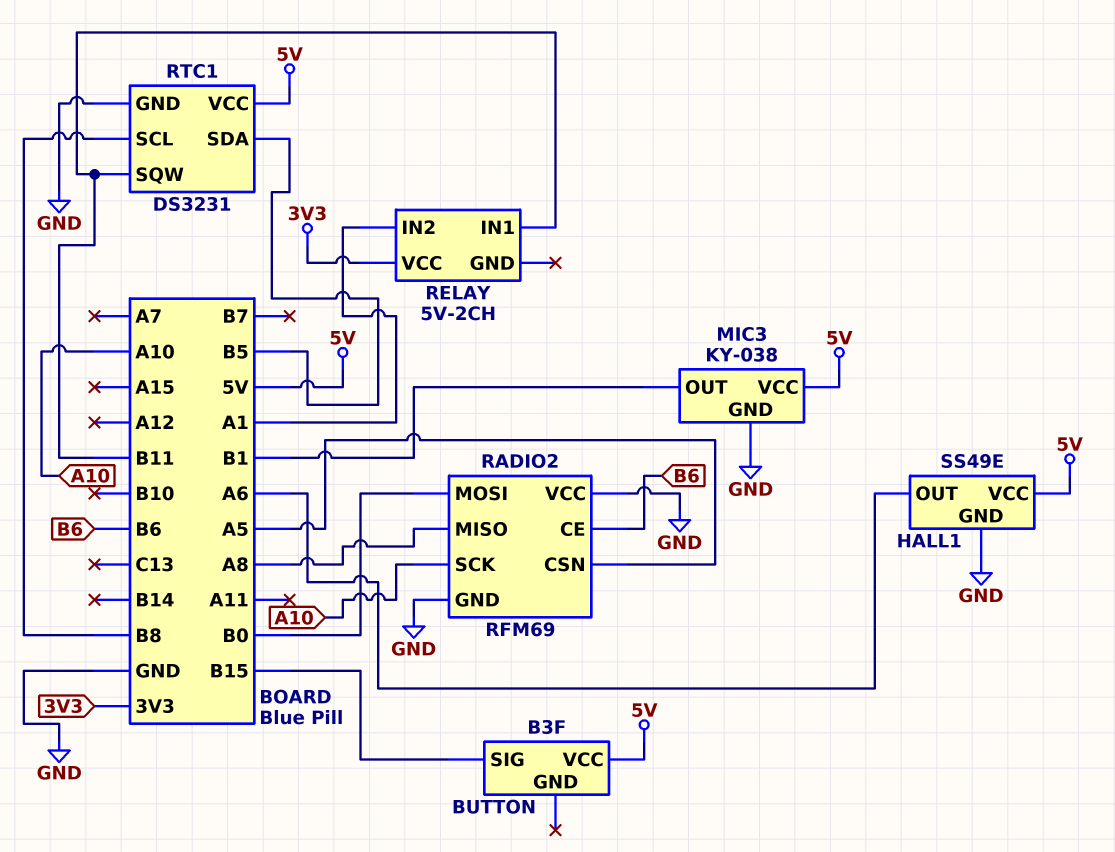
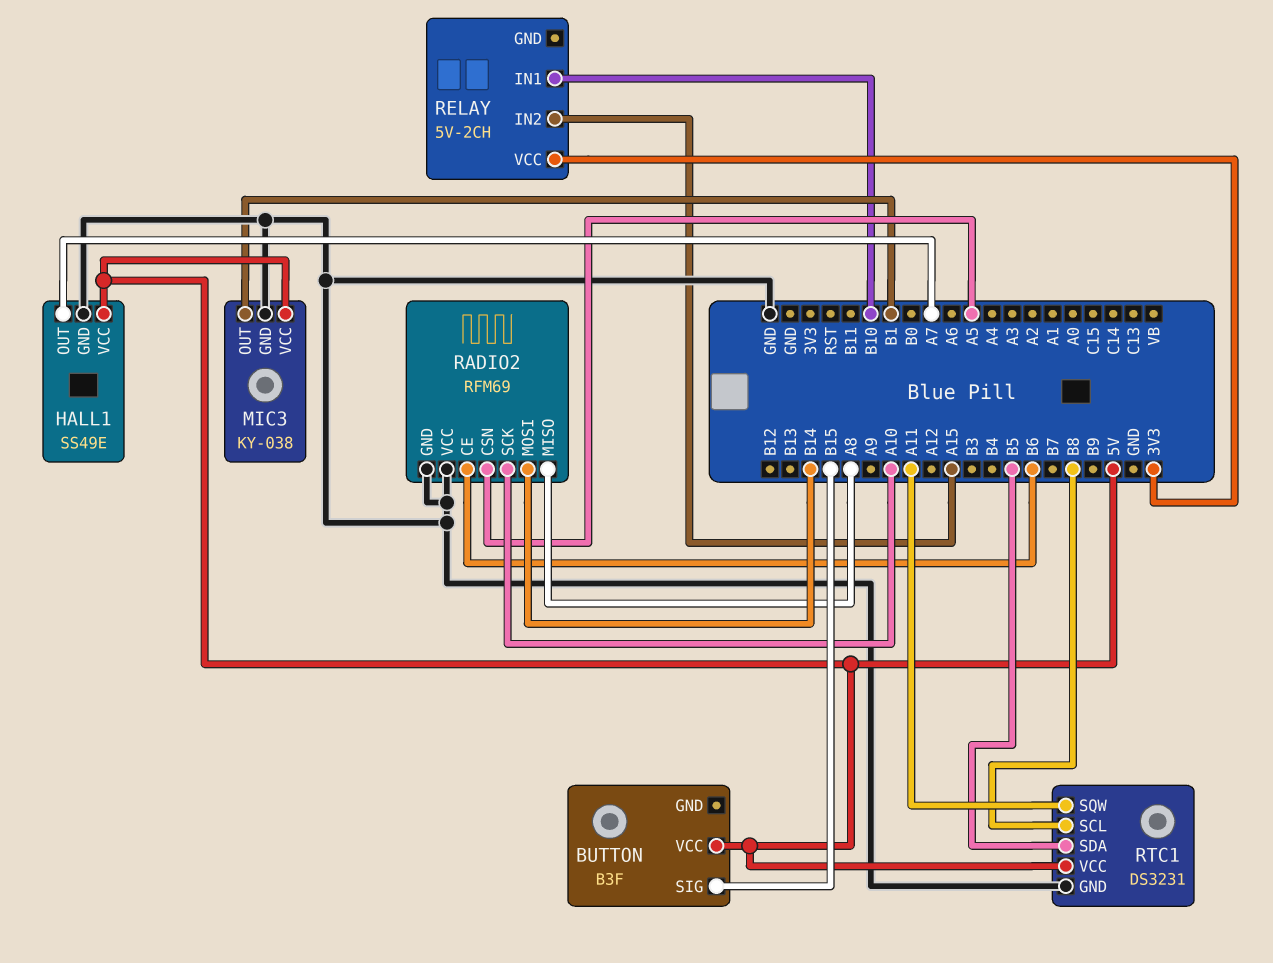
HALL1 pin OUT: A6 -> A7
RADIO2 pin MOSI: B0 -> B14
RELAY pin IN1: B11 -> B10
RELAY pin IN2: A1 -> A15
RTC1 pin SQW: B11 -> A11

